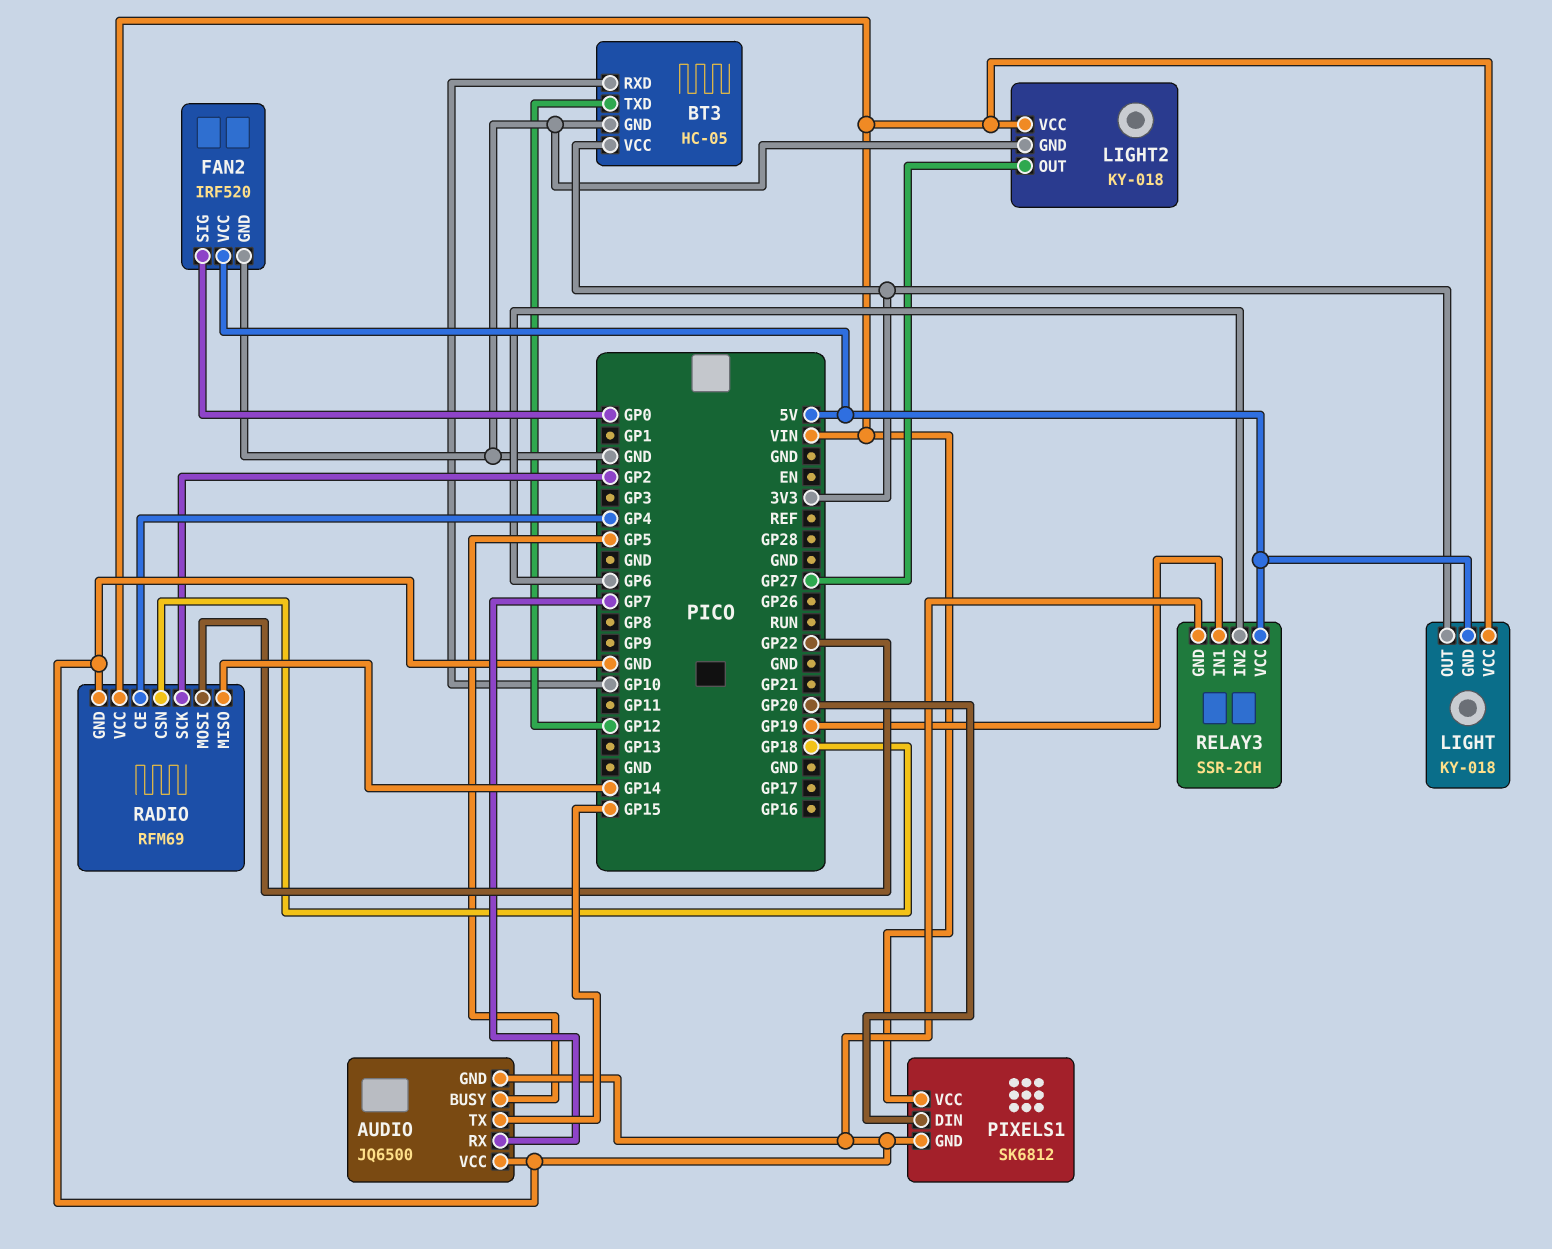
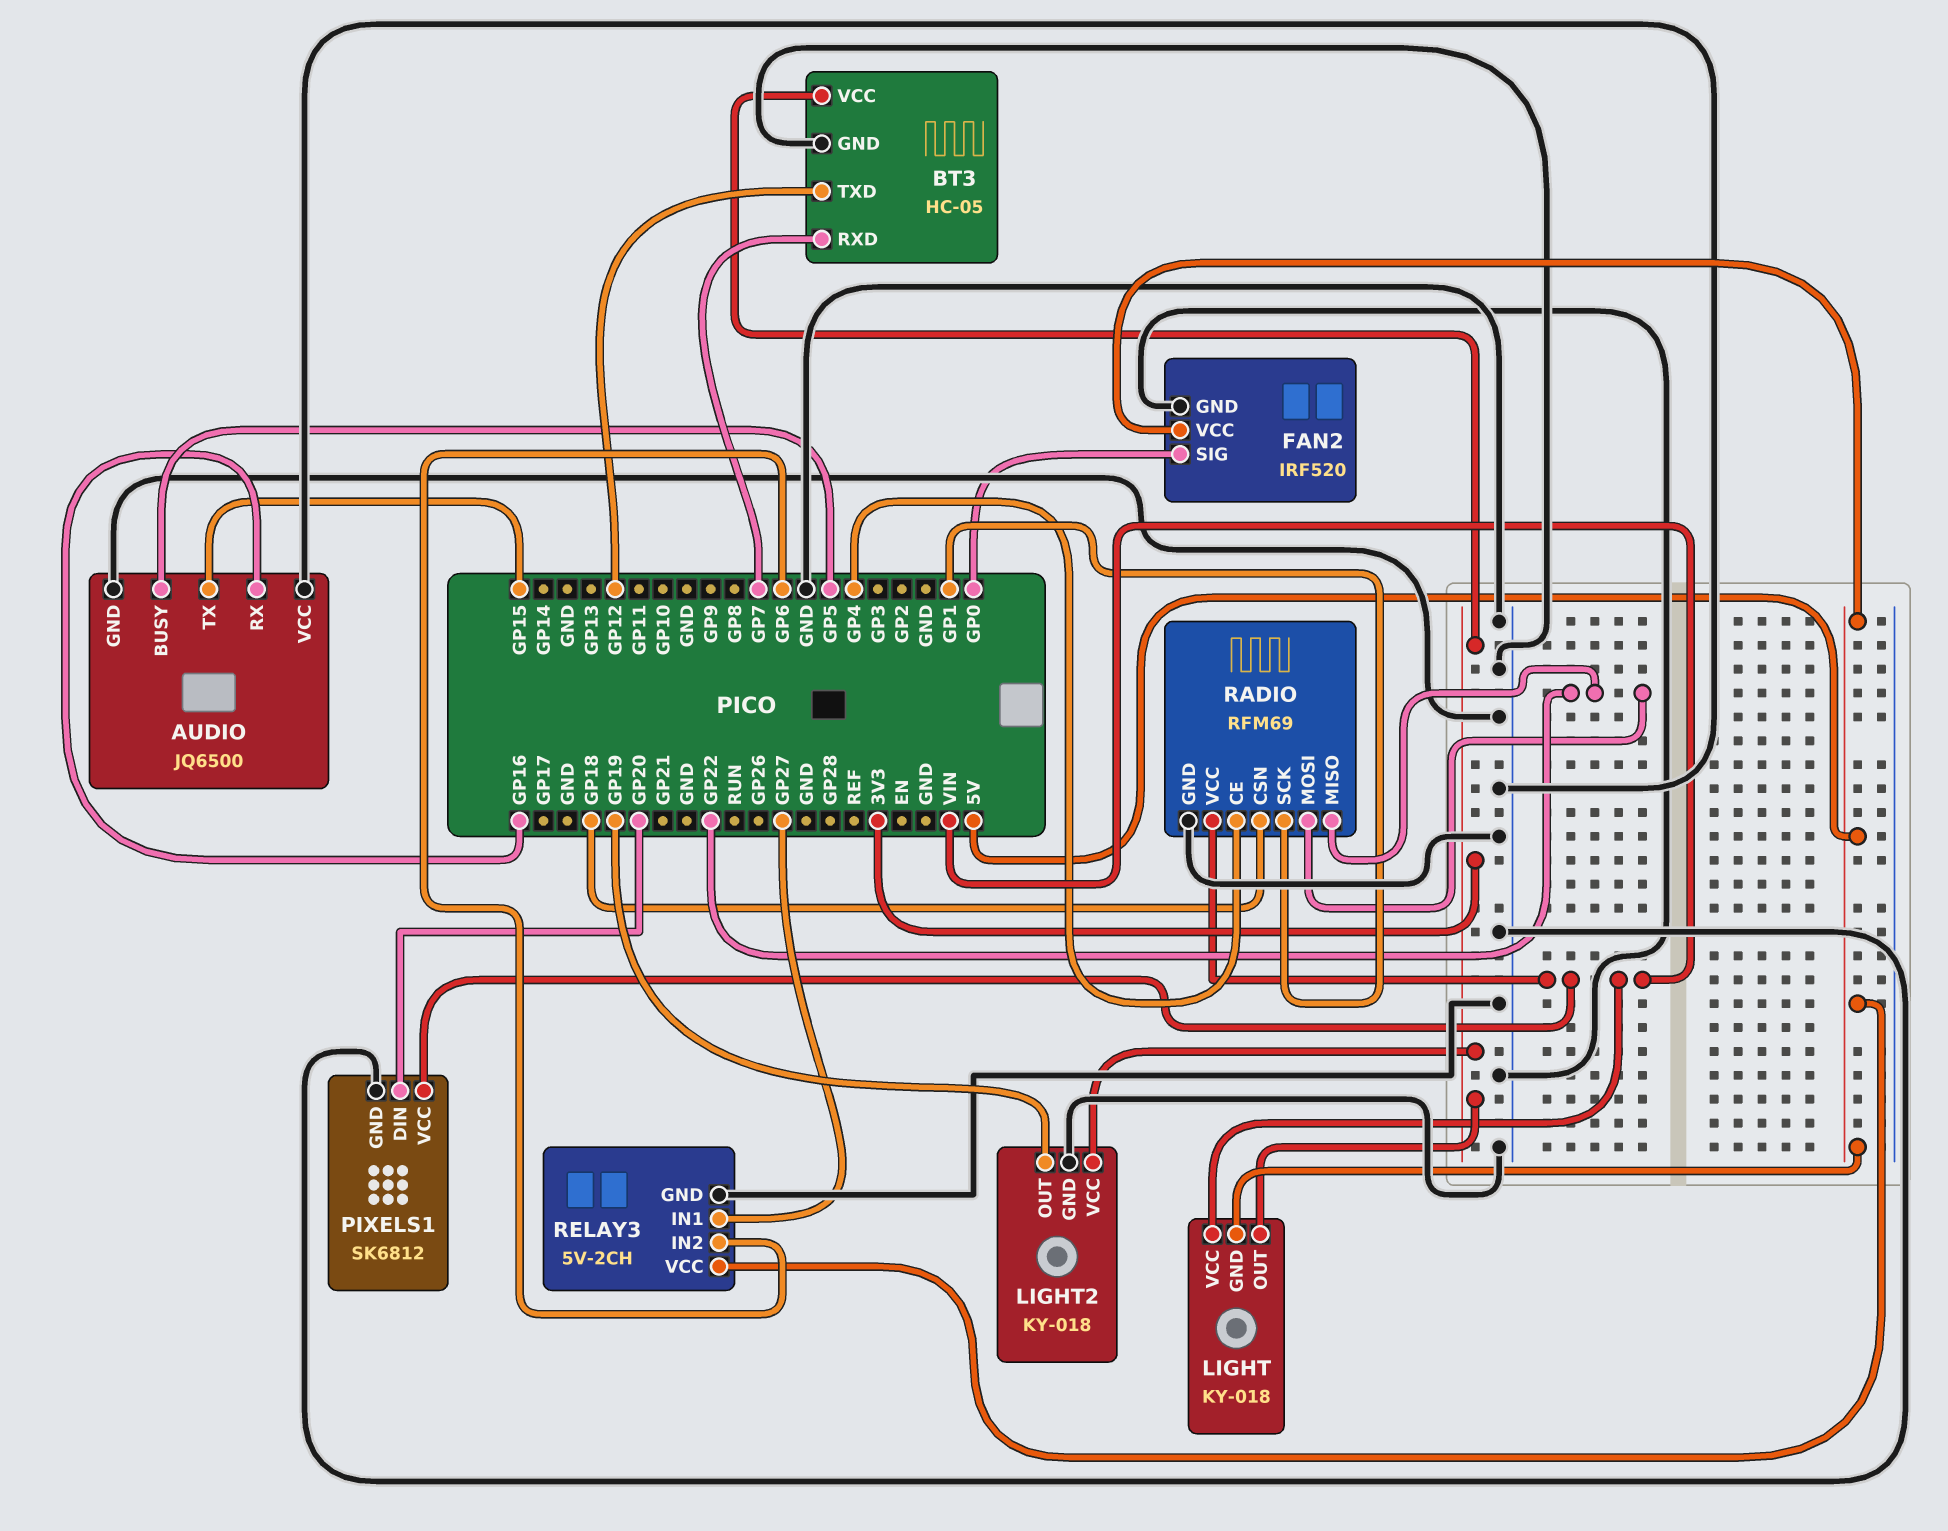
AUDIO pin RX: GP7 -> GP16
BT3 pin RXD: GP10 -> GP7
LIGHT2 pin OUT: GP27 -> GP19
LIGHT2 pin VCC: VIN -> 3V3
RADIO pin MISO: GP14 -> GP22
RADIO pin SCK: GP2 -> GP1
RELAY3: SSR-2CH -> 5V-2CH
RELAY3 pin IN1: GP19 -> GP27

